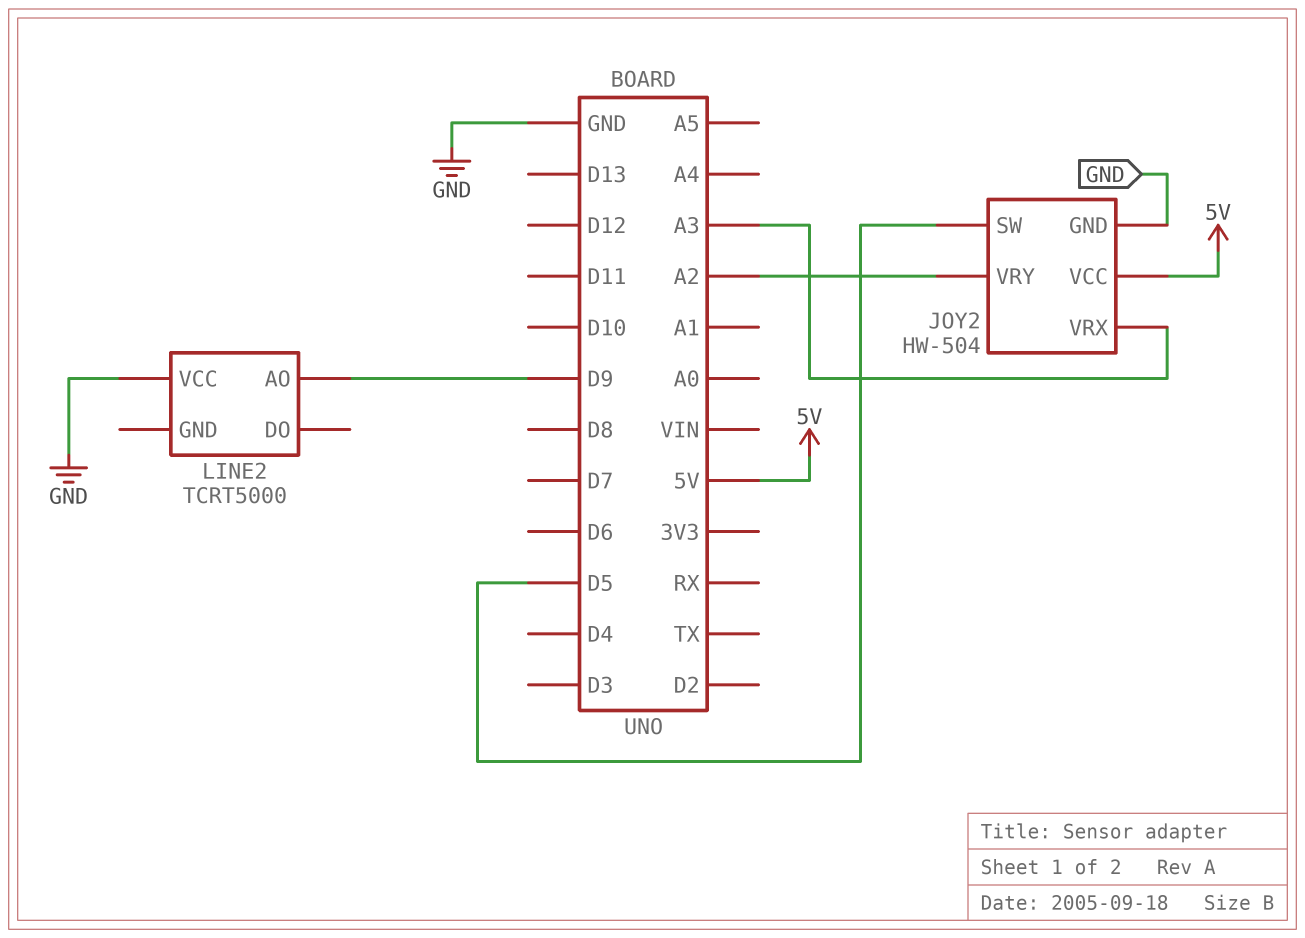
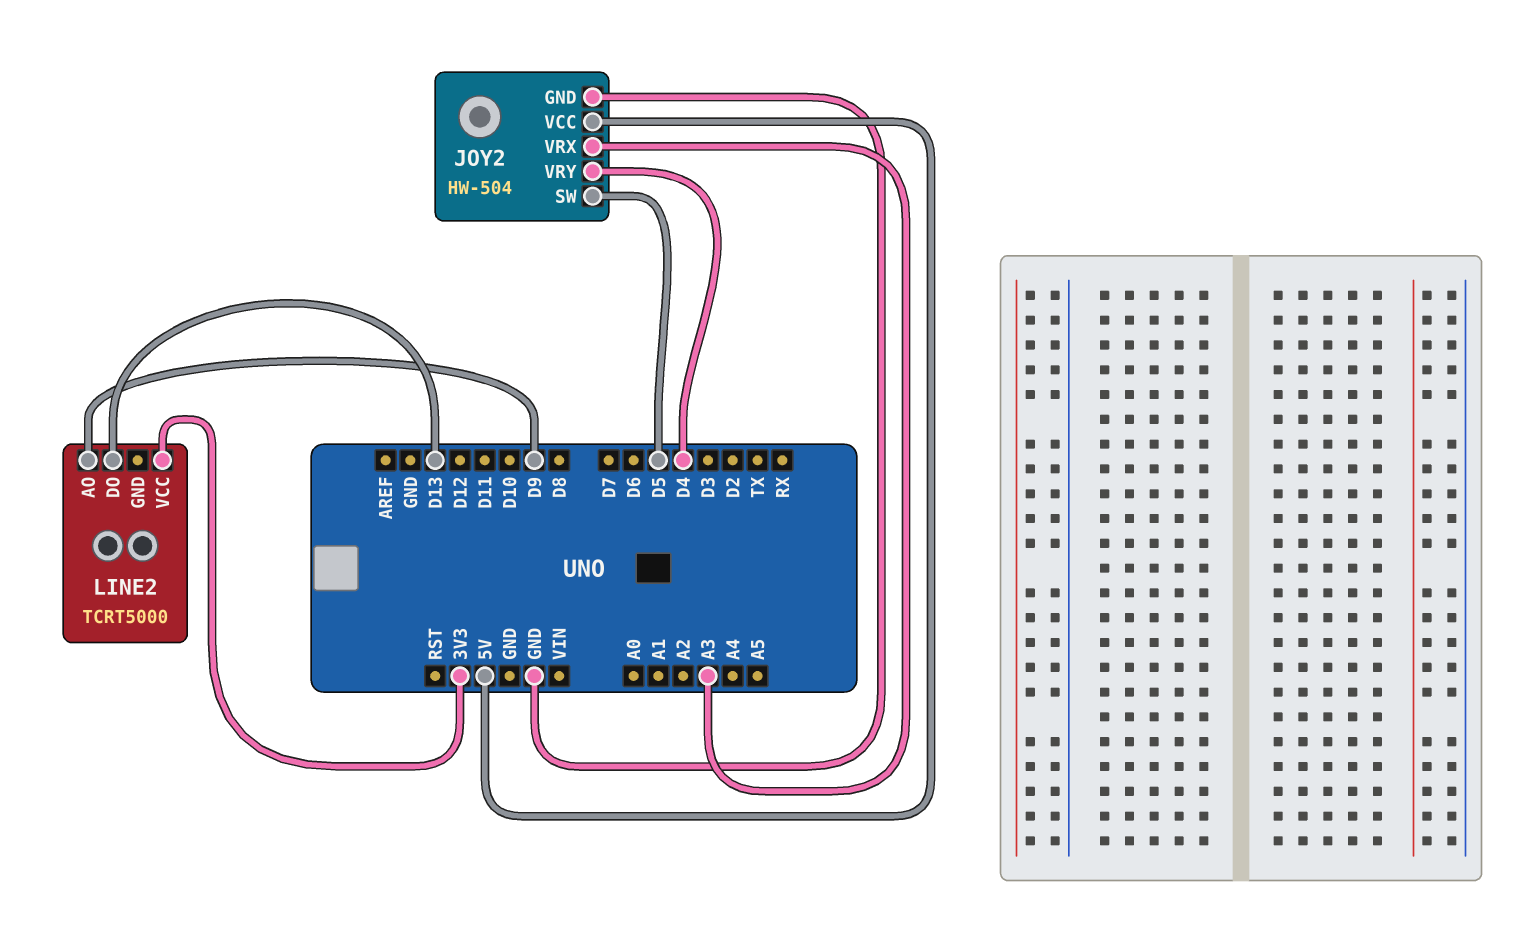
JOY2 pin VRY: A2 -> D4
LINE2 pin DO: none -> D13
LINE2 pin VCC: GND -> 3V3

